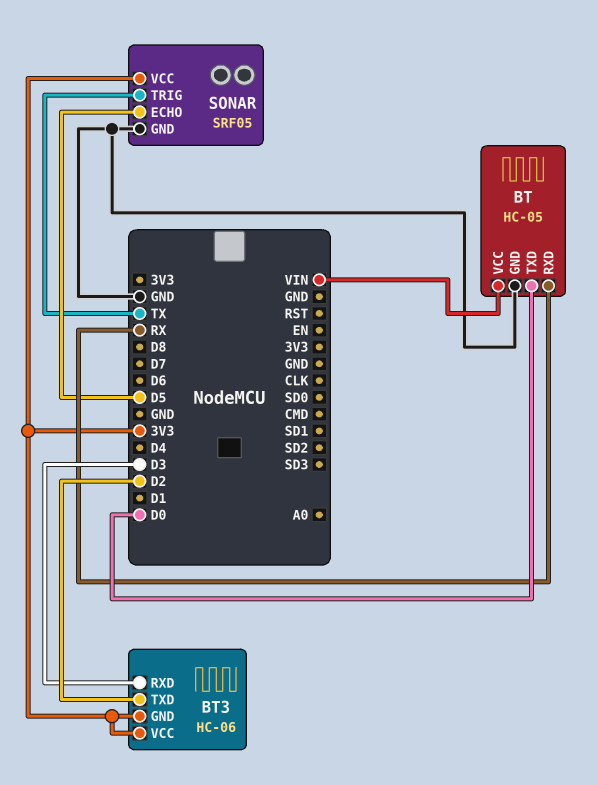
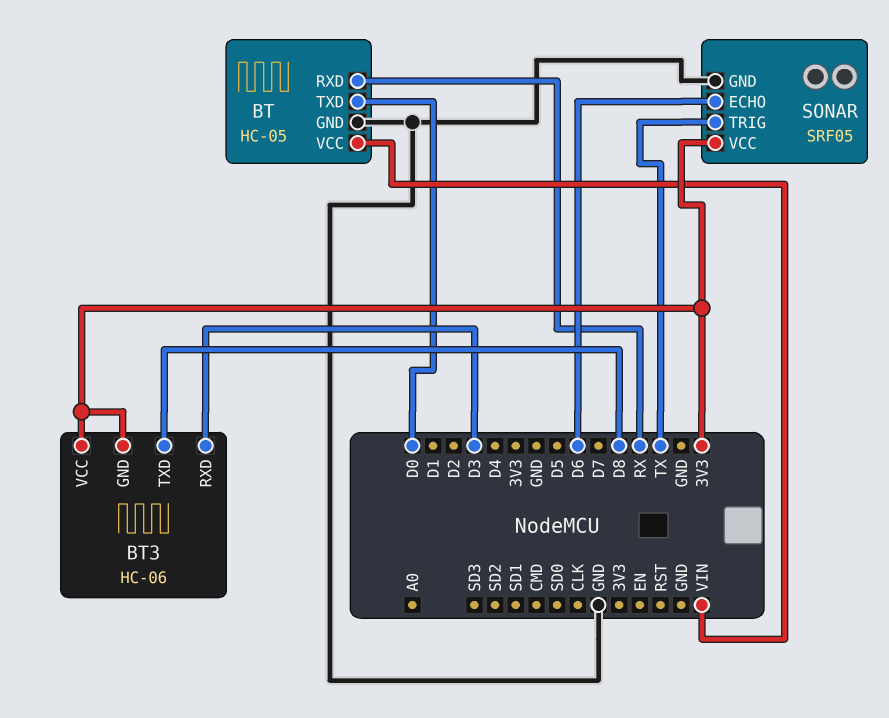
BT3 pin TXD: D2 -> D8
SONAR pin ECHO: D5 -> D6

